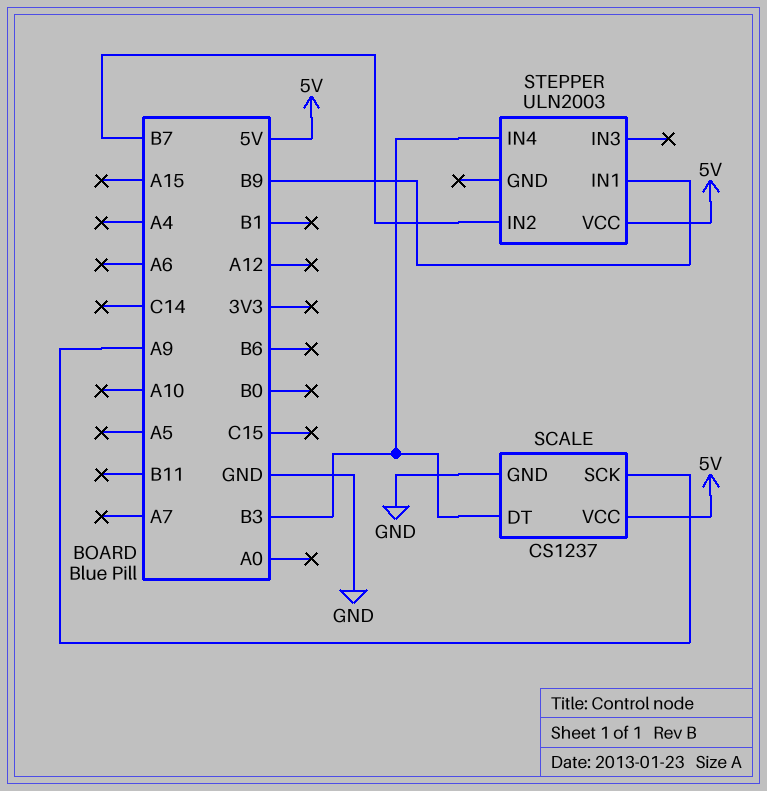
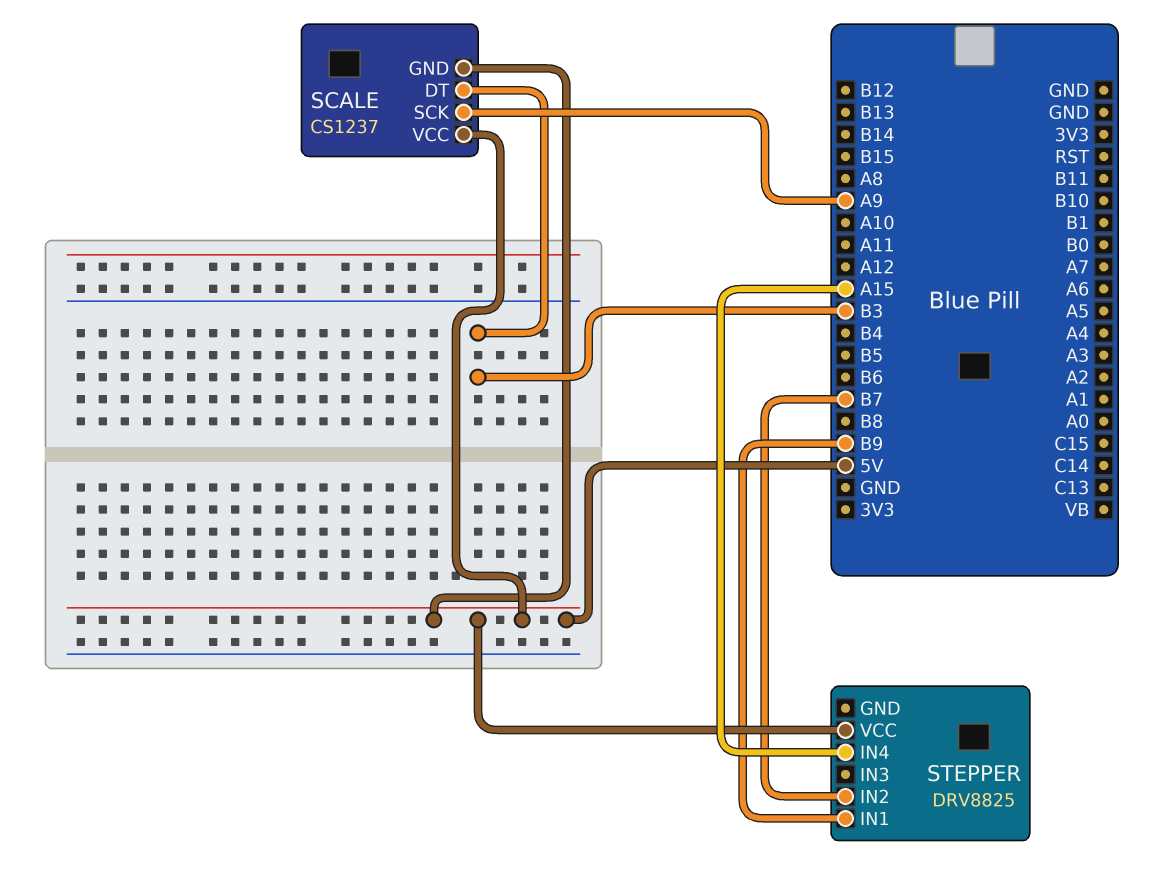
SCALE pin GND: GND -> 5V
STEPPER: ULN2003 -> DRV8825
STEPPER pin IN4: B3 -> A15

